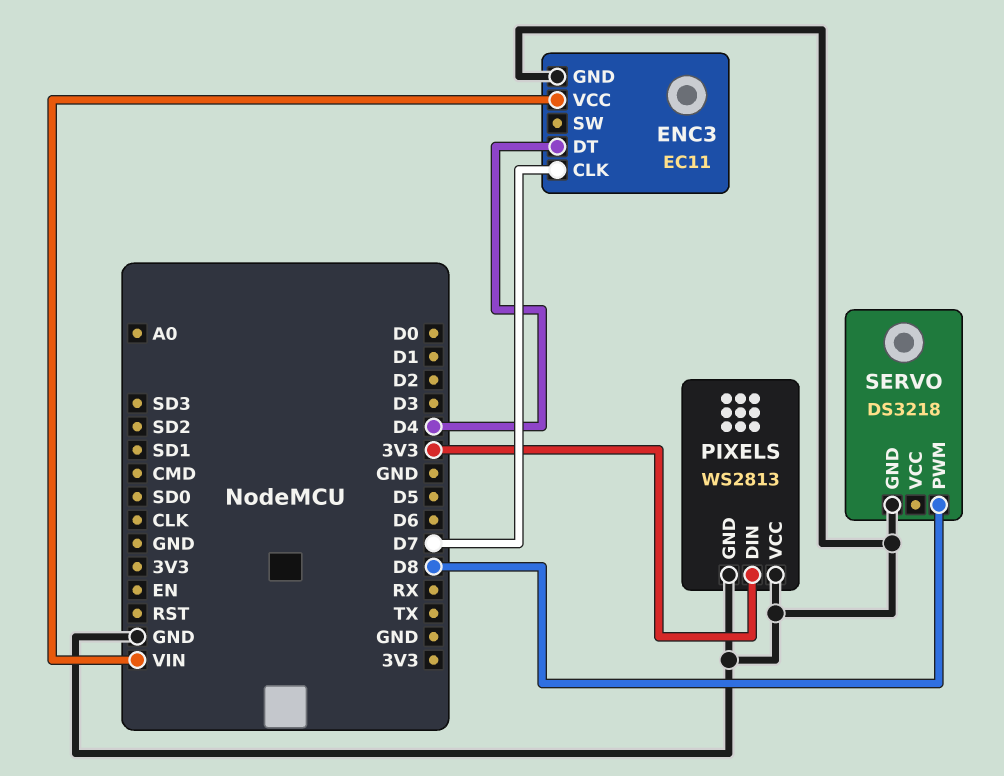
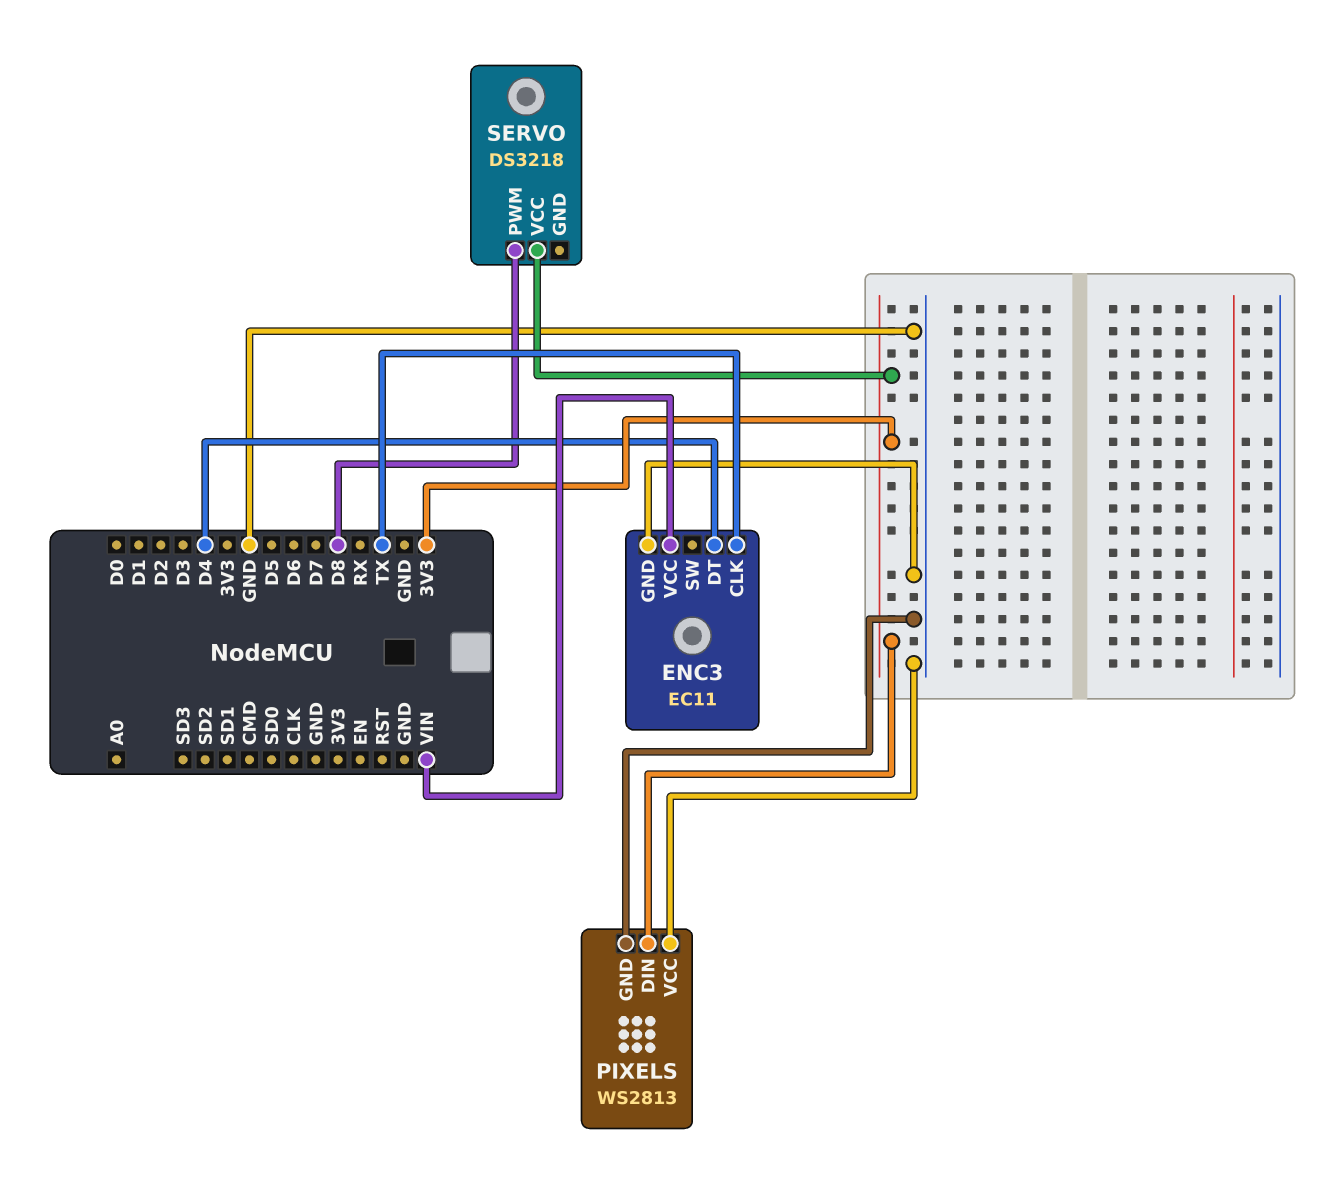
ENC3 pin CLK: D7 -> TX
SERVO pin GND: GND -> none
SERVO pin VCC: none -> 3V3

